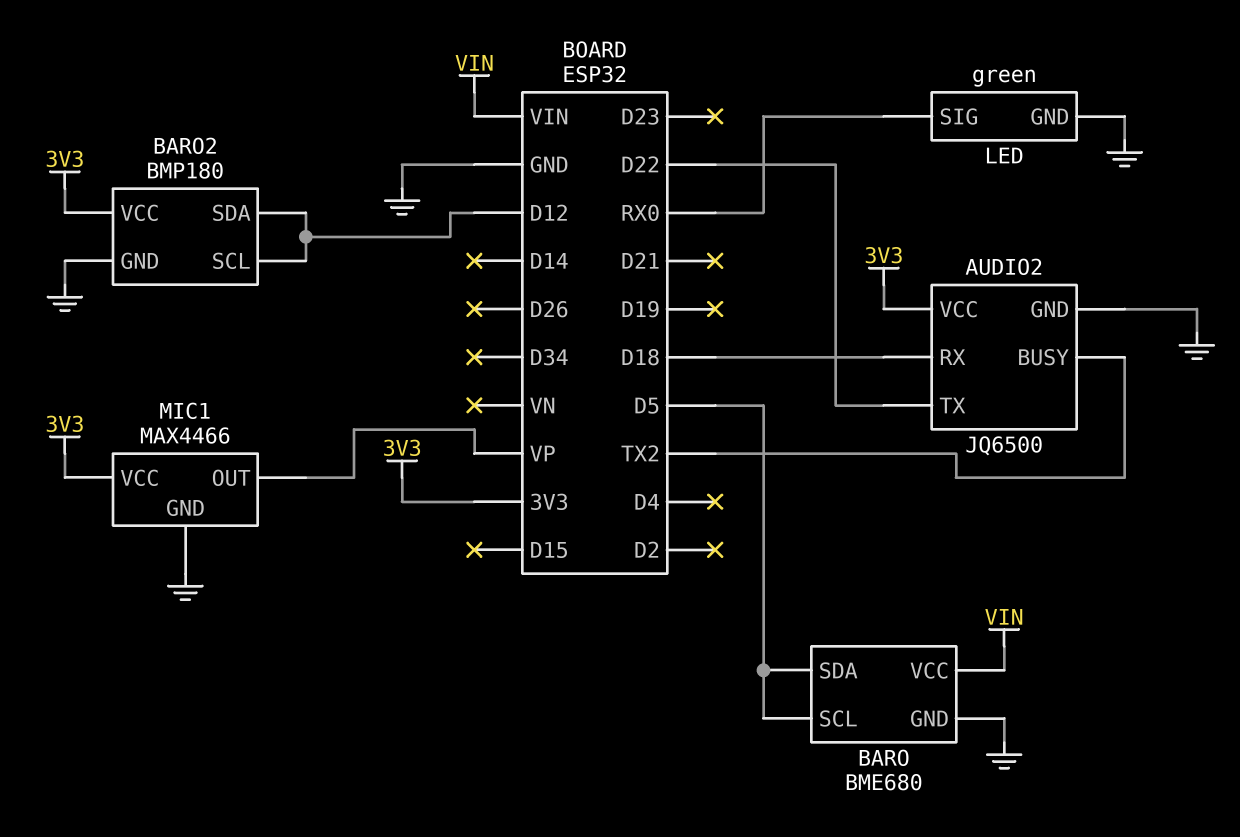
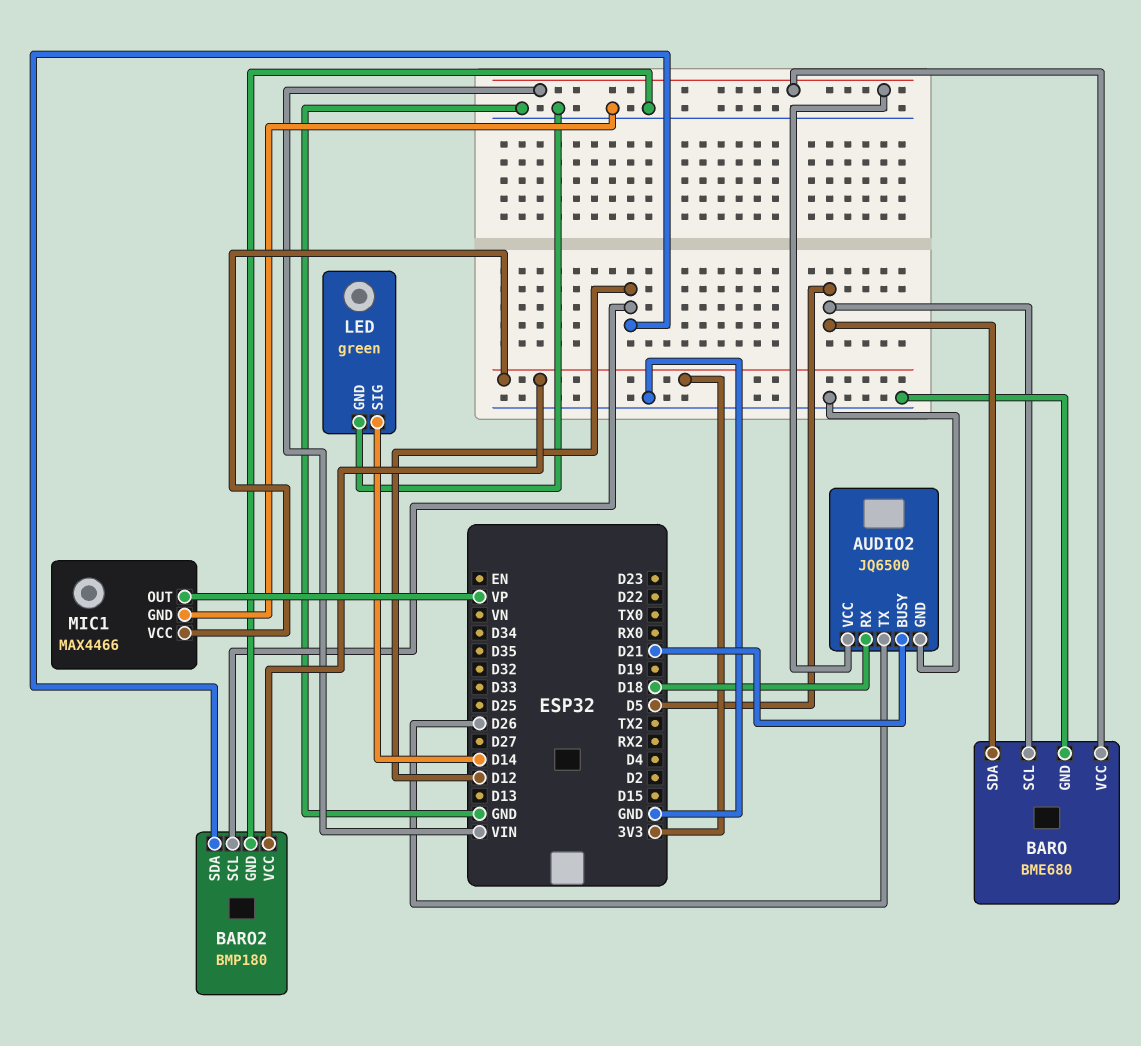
AUDIO2 pin BUSY: TX2 -> D21
AUDIO2 pin TX: D22 -> D26
AUDIO2 pin VCC: 3V3 -> VIN
LED pin SIG: RX0 -> D14

